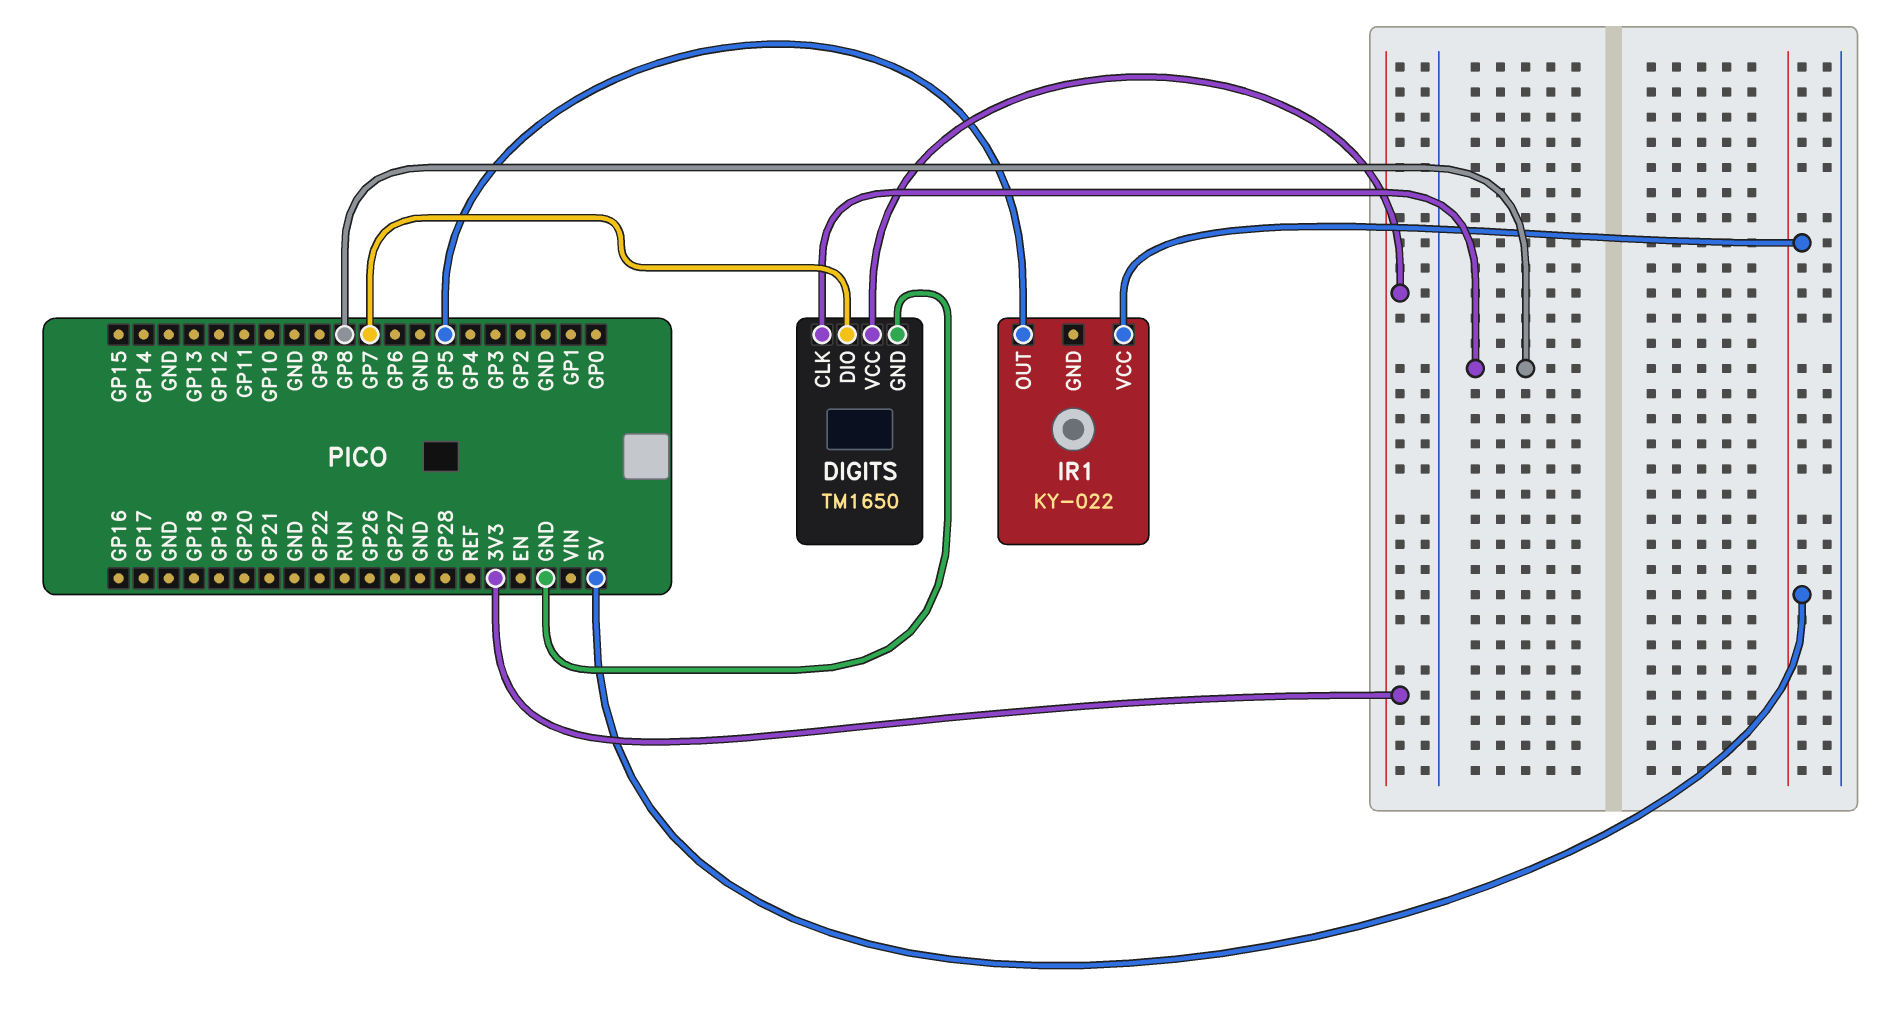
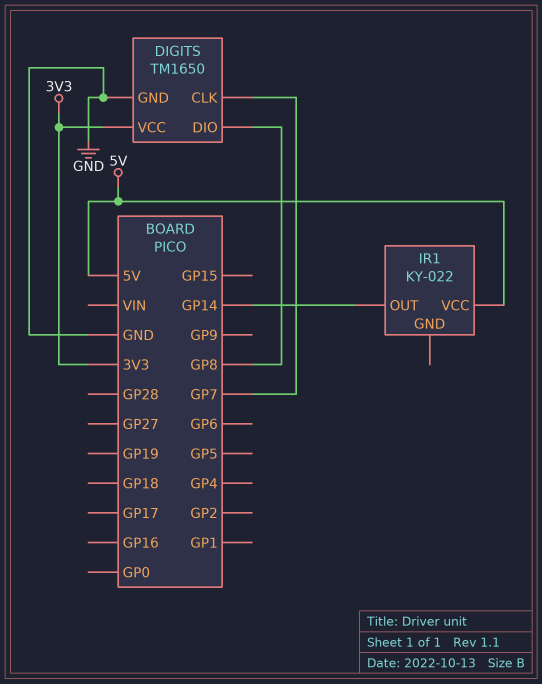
DIGITS pin CLK: GP8 -> GP7
DIGITS pin DIO: GP7 -> GP8
IR1 pin OUT: GP5 -> GP14

